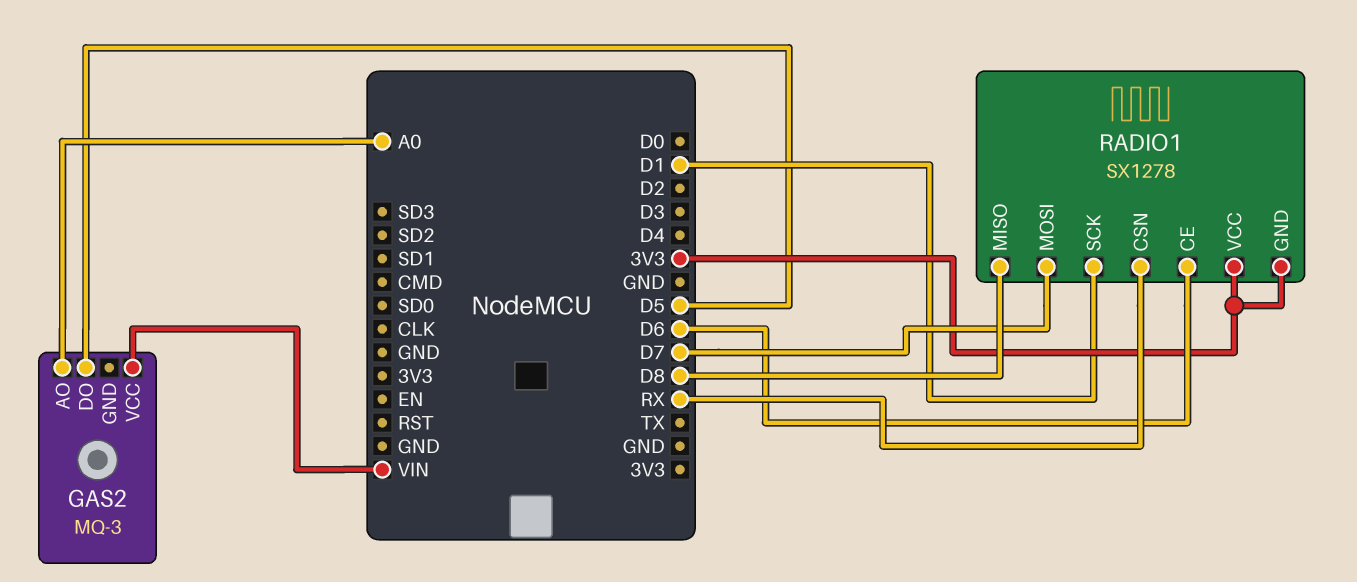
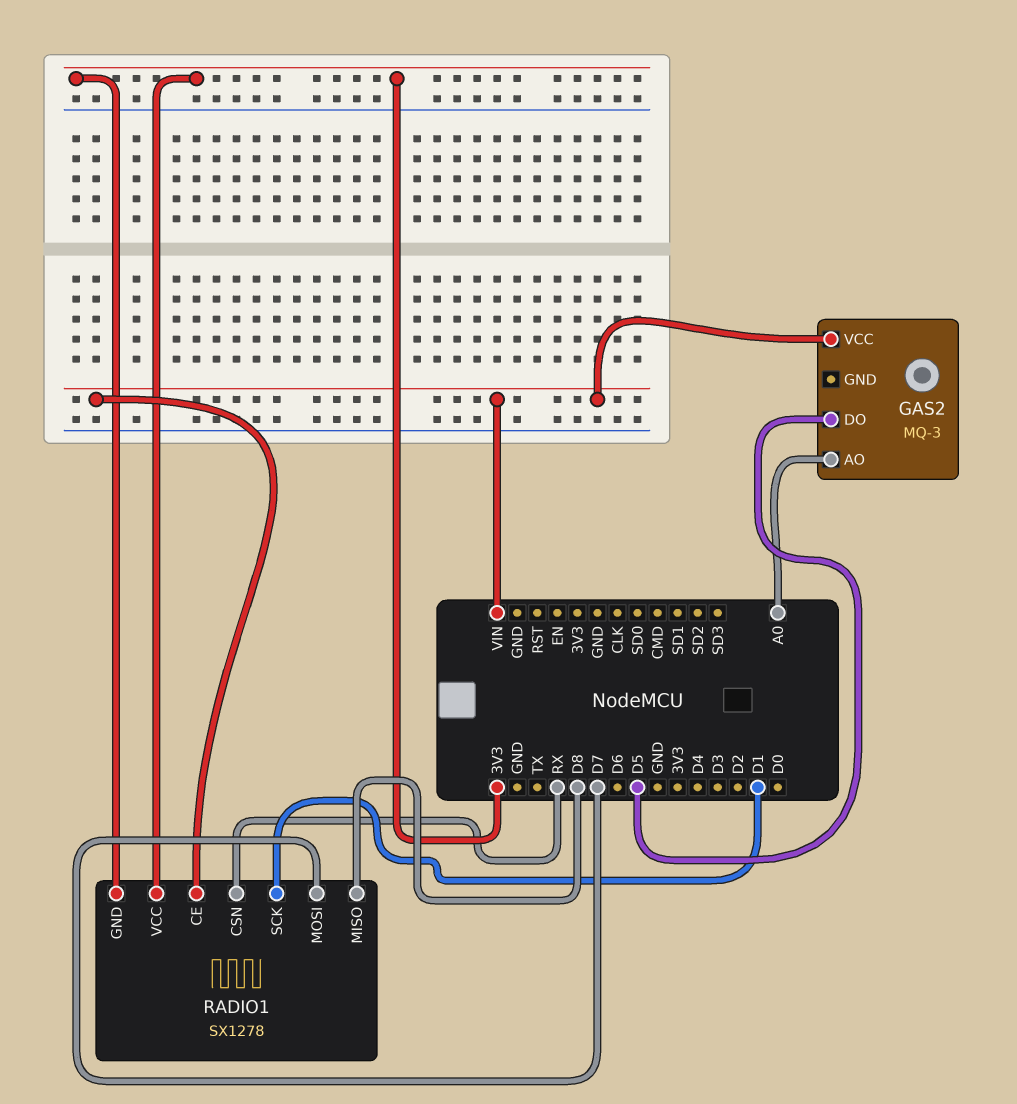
RADIO1 pin CE: D6 -> VIN

